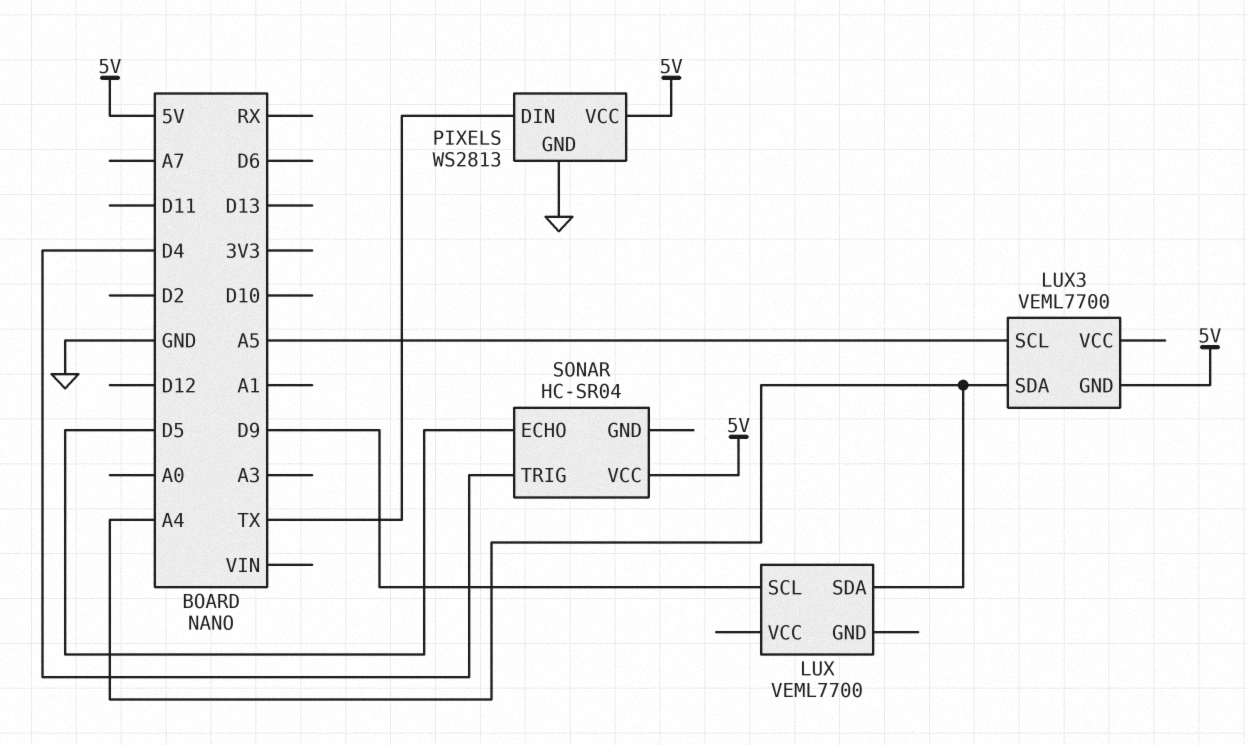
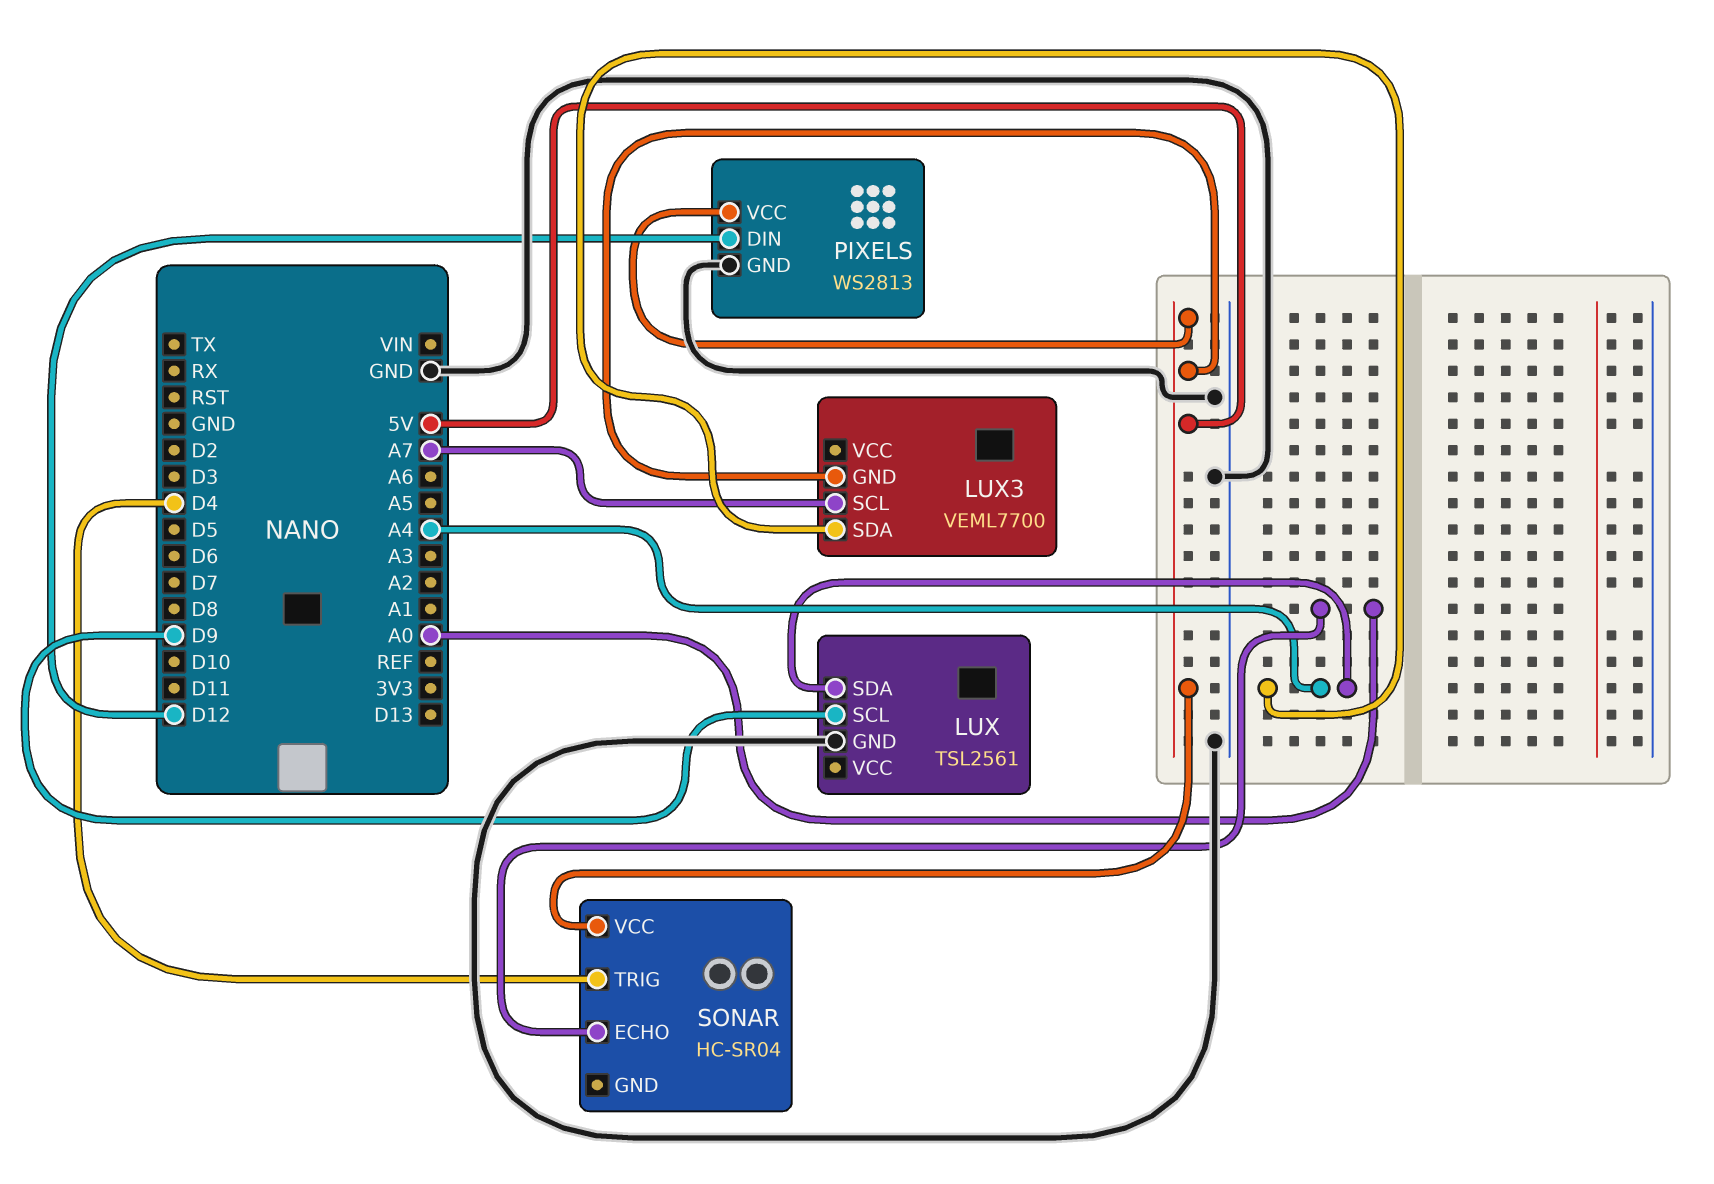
LUX: VEML7700 -> TSL2561
LUX pin GND: none -> GND
LUX3 pin SCL: A5 -> A7
PIXELS pin DIN: TX -> D12
SONAR pin ECHO: D5 -> A0

